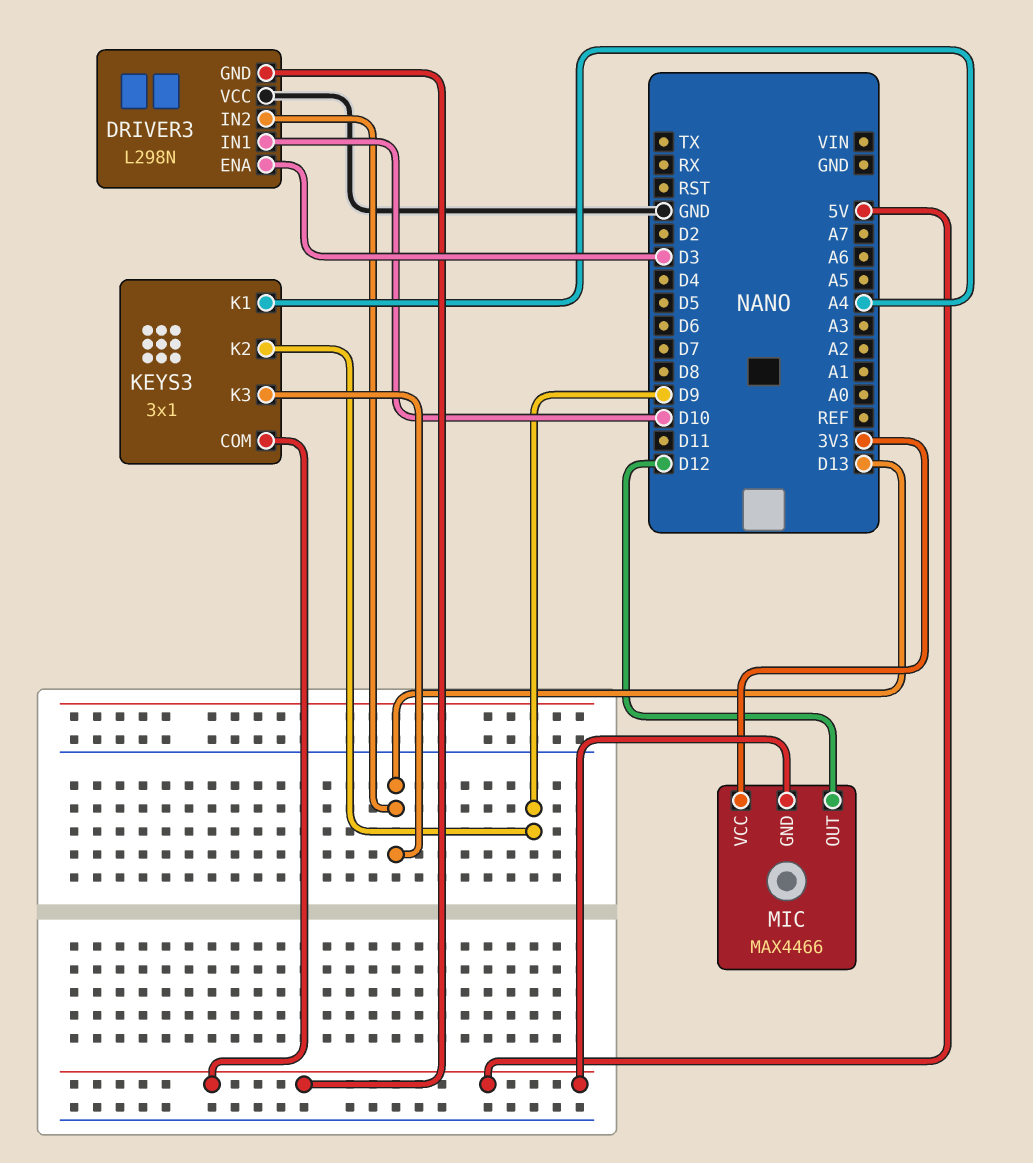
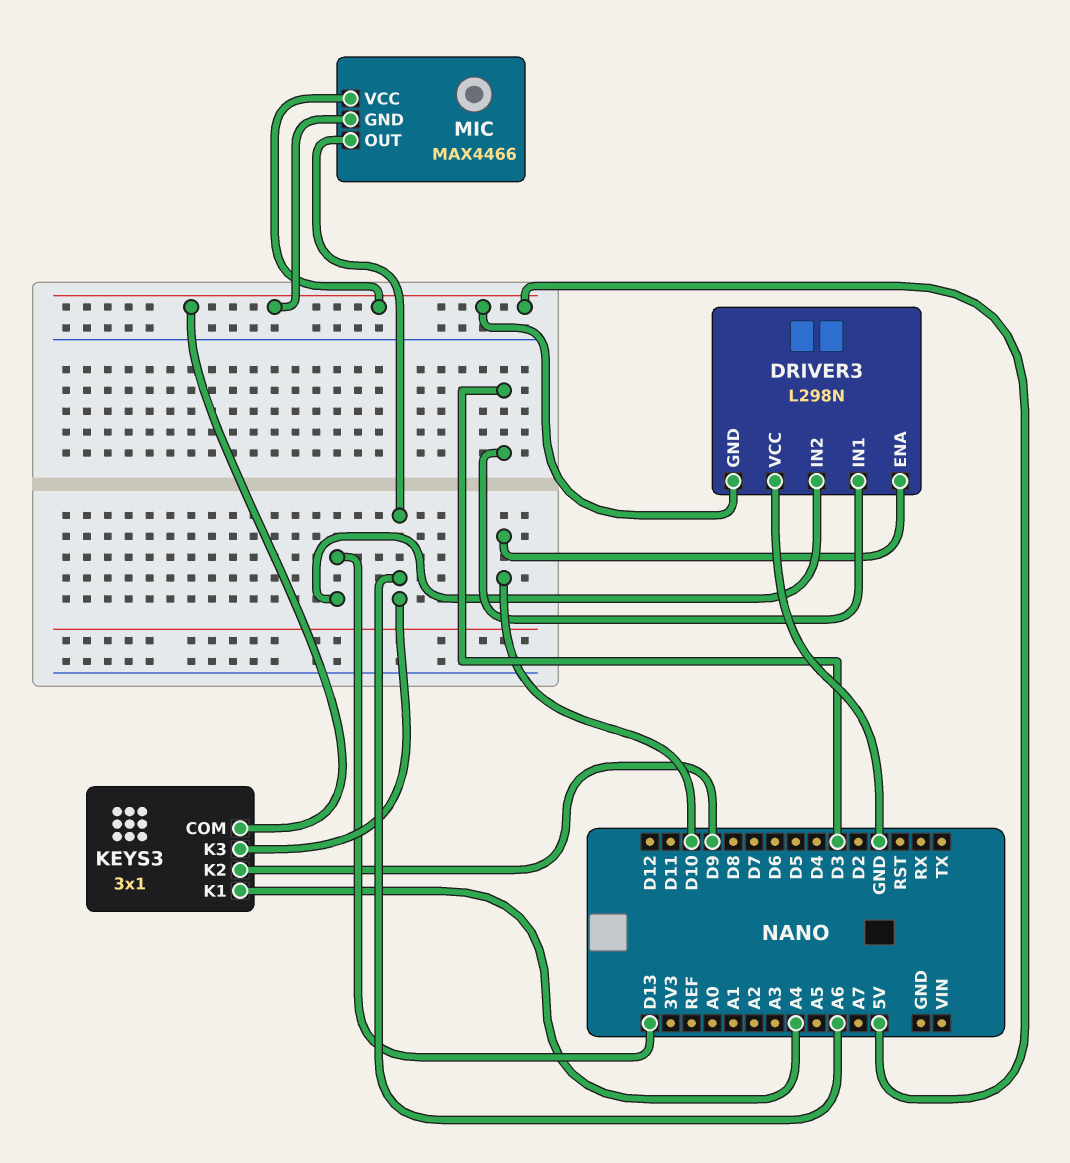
DRIVER3 pin ENA: D3 -> D10
DRIVER3 pin IN1: D10 -> D3
KEYS3 pin K3: D13 -> A6
MIC pin OUT: D12 -> A6
MIC pin VCC: 3V3 -> 5V

